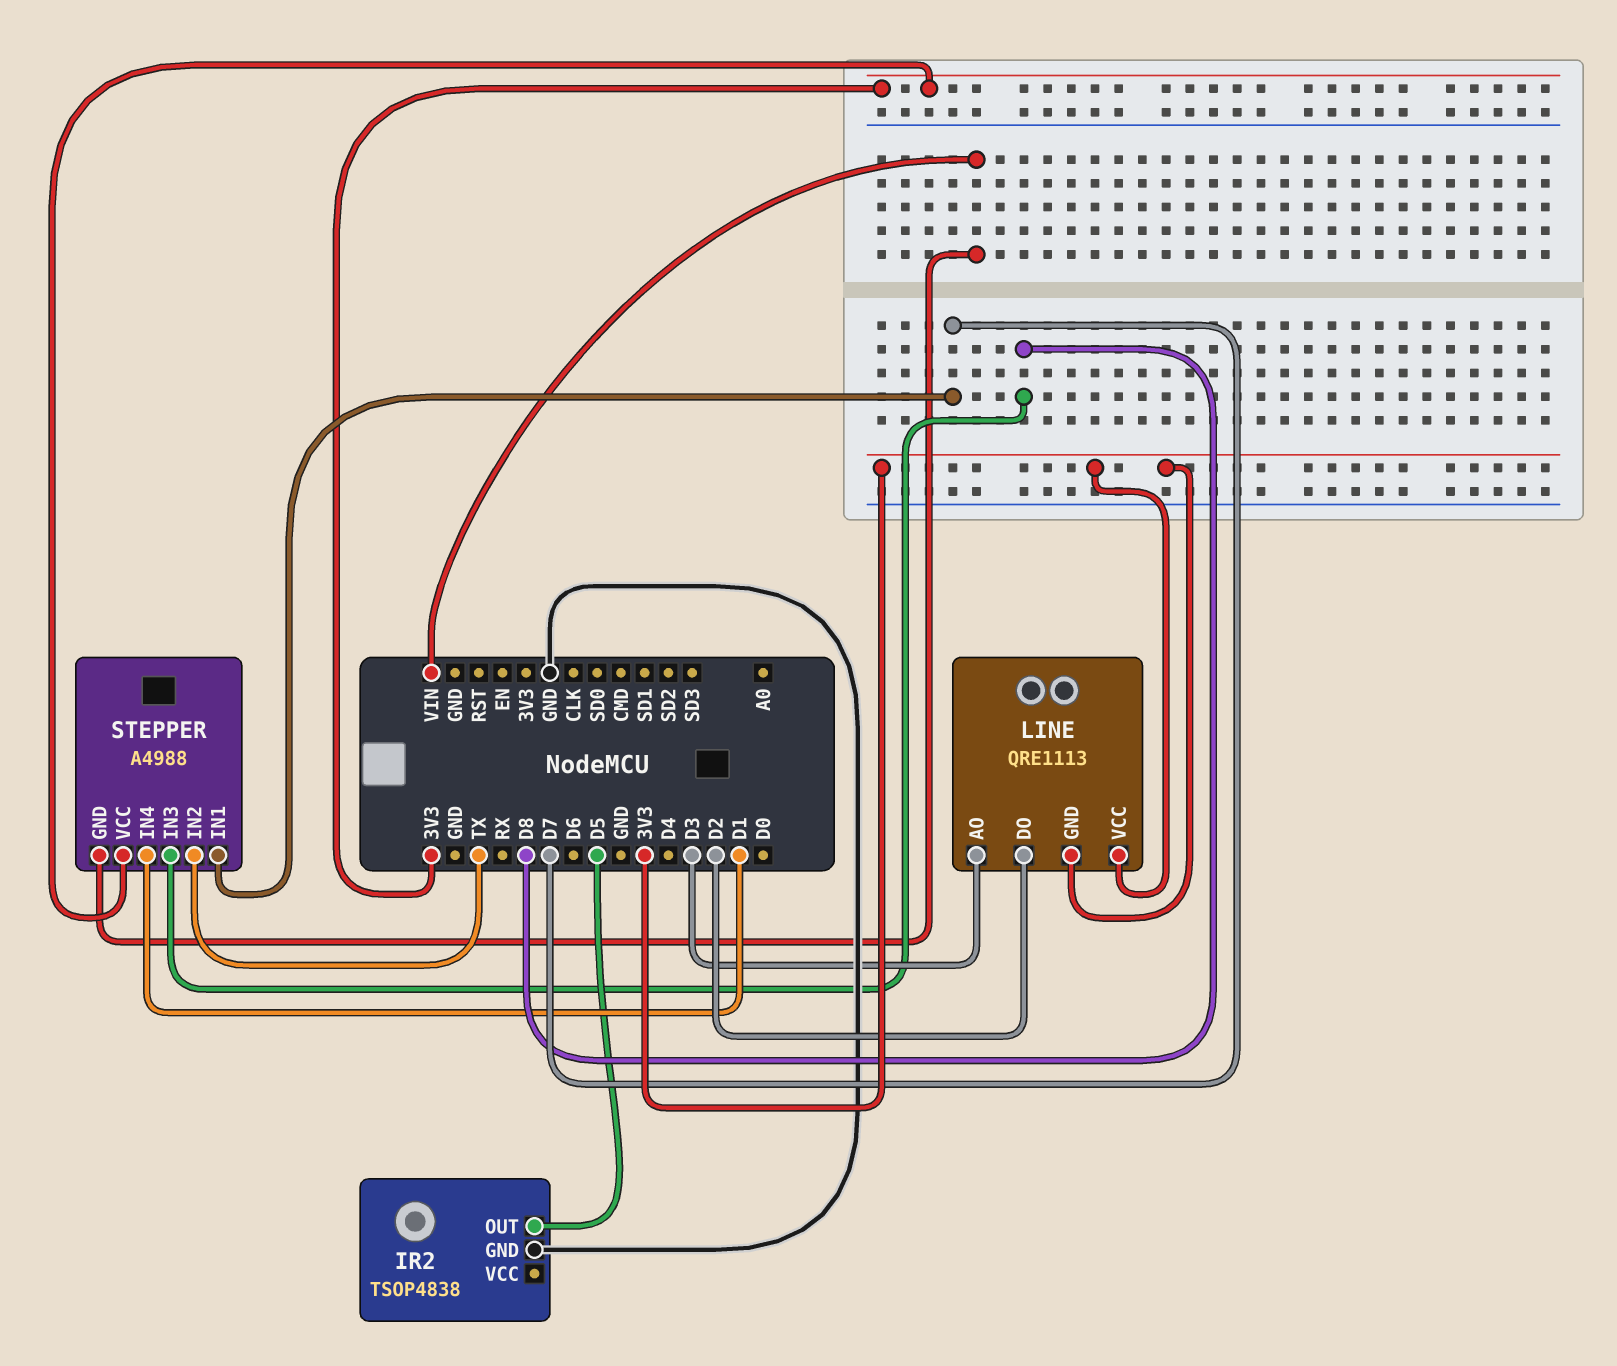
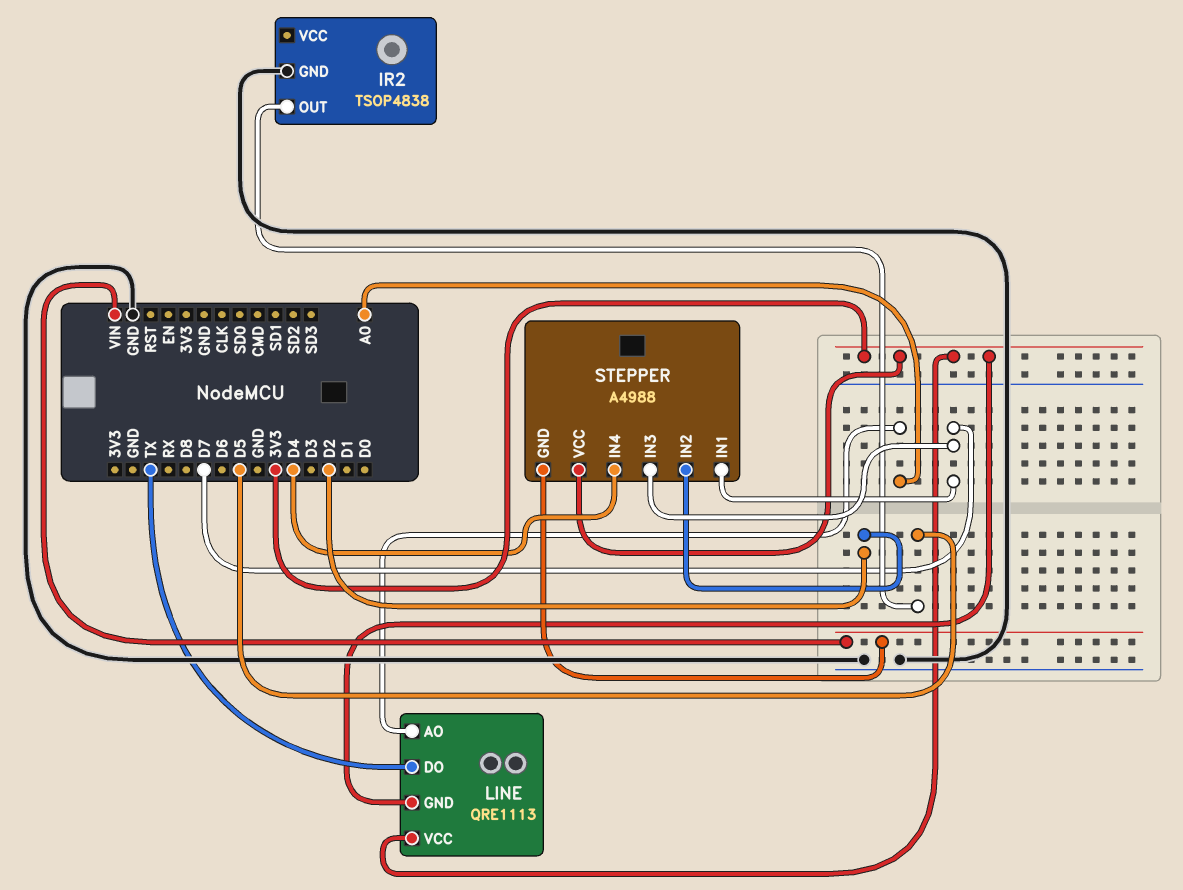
LINE pin AO: D3 -> A0
LINE pin DO: D2 -> TX
STEPPER pin IN2: TX -> D2
STEPPER pin IN3: D8 -> D7
STEPPER pin IN4: D1 -> D4

